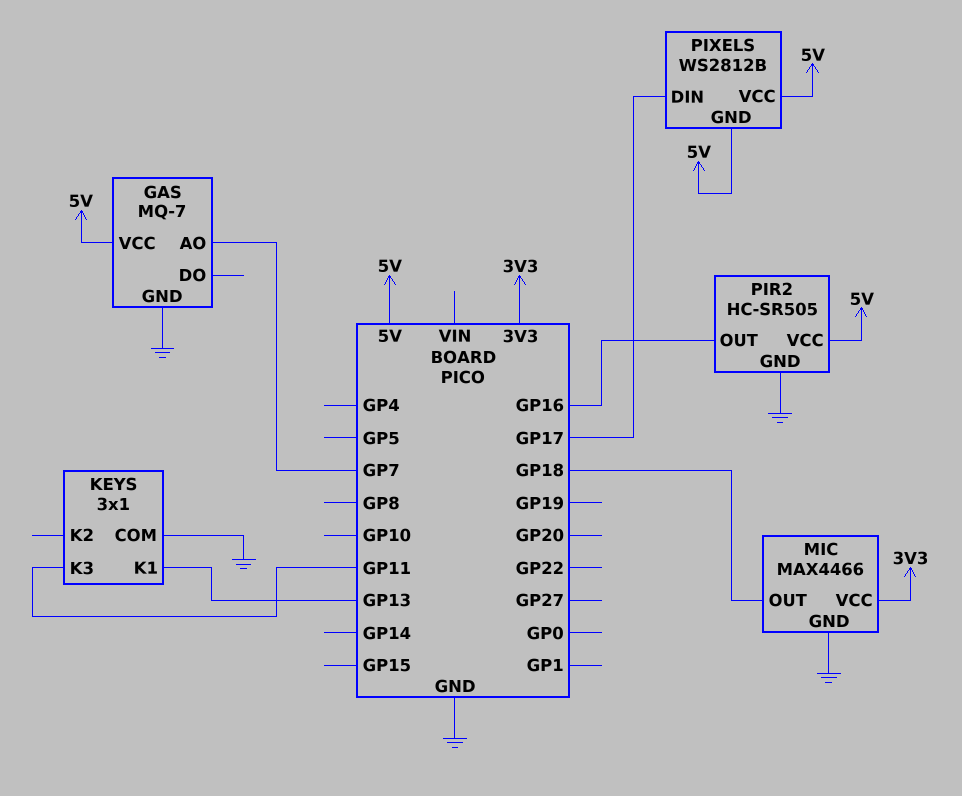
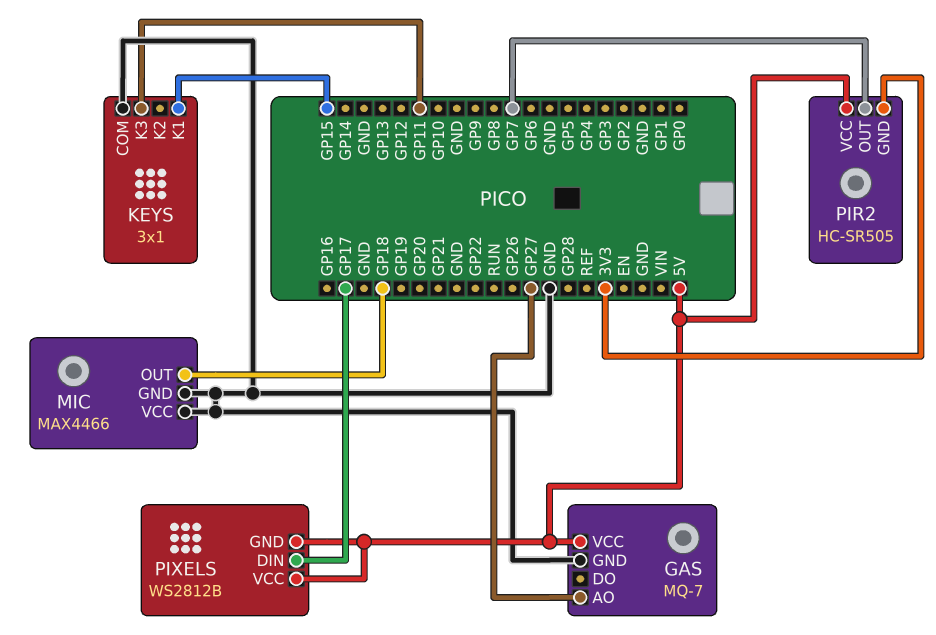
GAS pin AO: GP7 -> GP27
KEYS pin K1: GP13 -> GP15
MIC pin VCC: 3V3 -> GND
PIR2 pin GND: GND -> 3V3
PIR2 pin OUT: GP16 -> GP7

